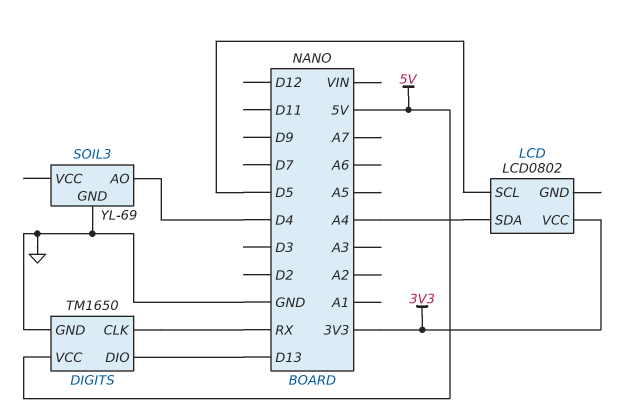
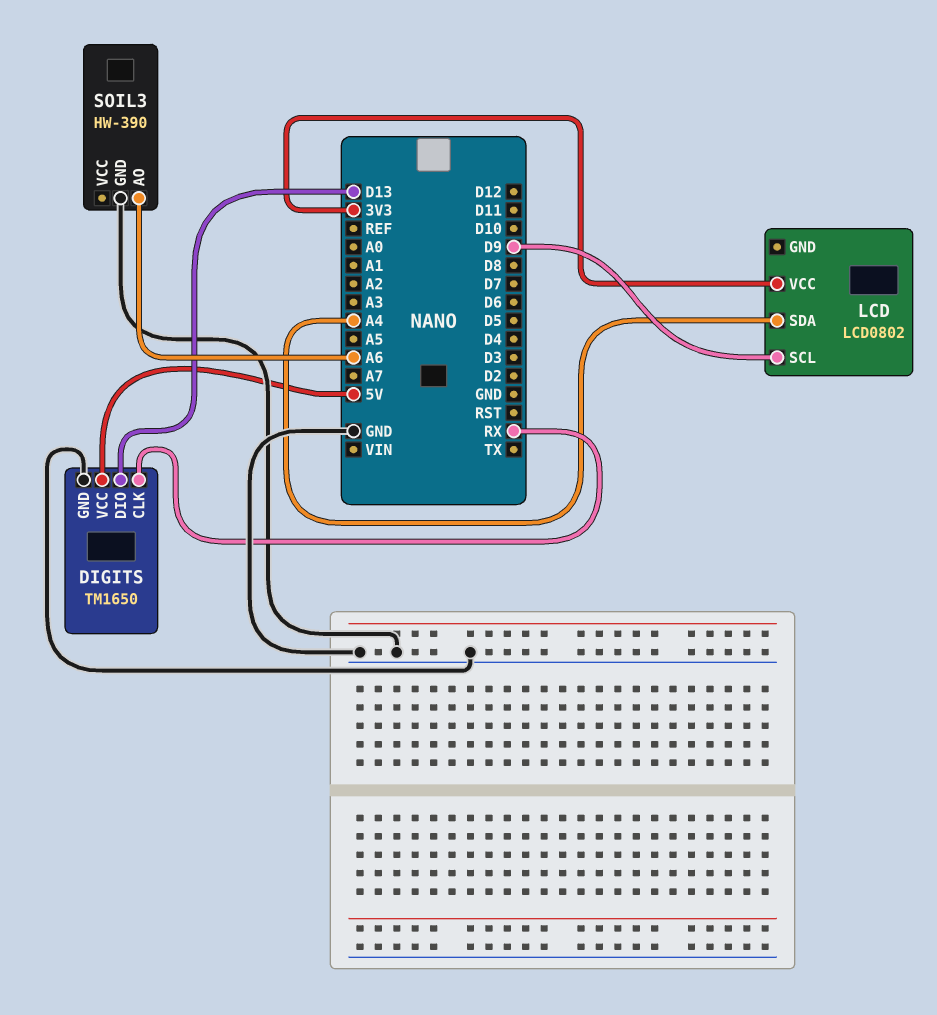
LCD pin SCL: D5 -> D9
SOIL3: YL-69 -> HW-390
SOIL3 pin AO: D4 -> A6

